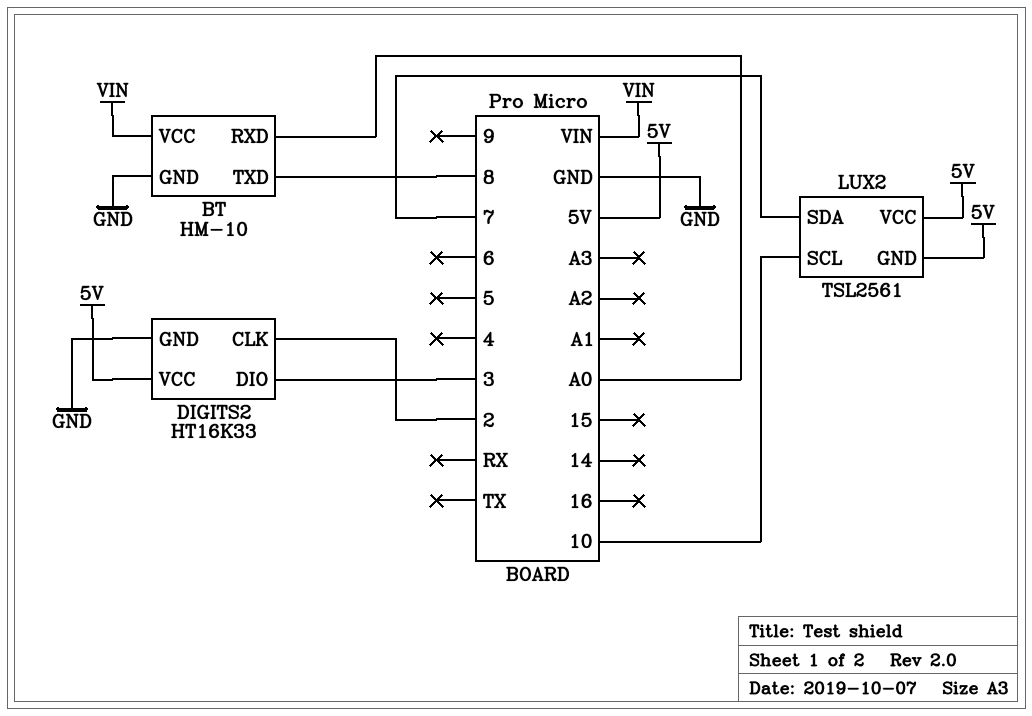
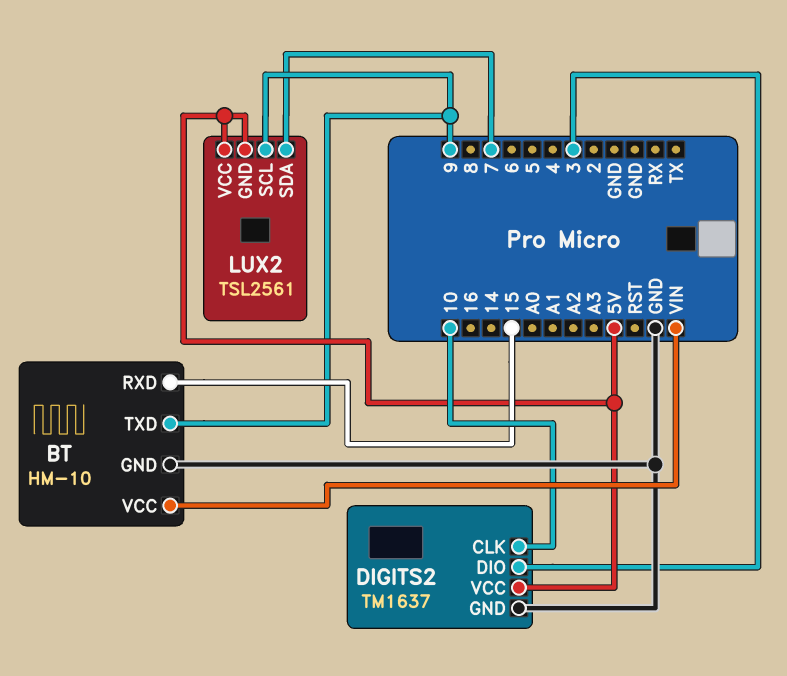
BT pin RXD: A0 -> 15
BT pin TXD: 8 -> 9
DIGITS2: HT16K33 -> TM1637
DIGITS2 pin CLK: 2 -> 10
LUX2 pin SCL: 10 -> 9

